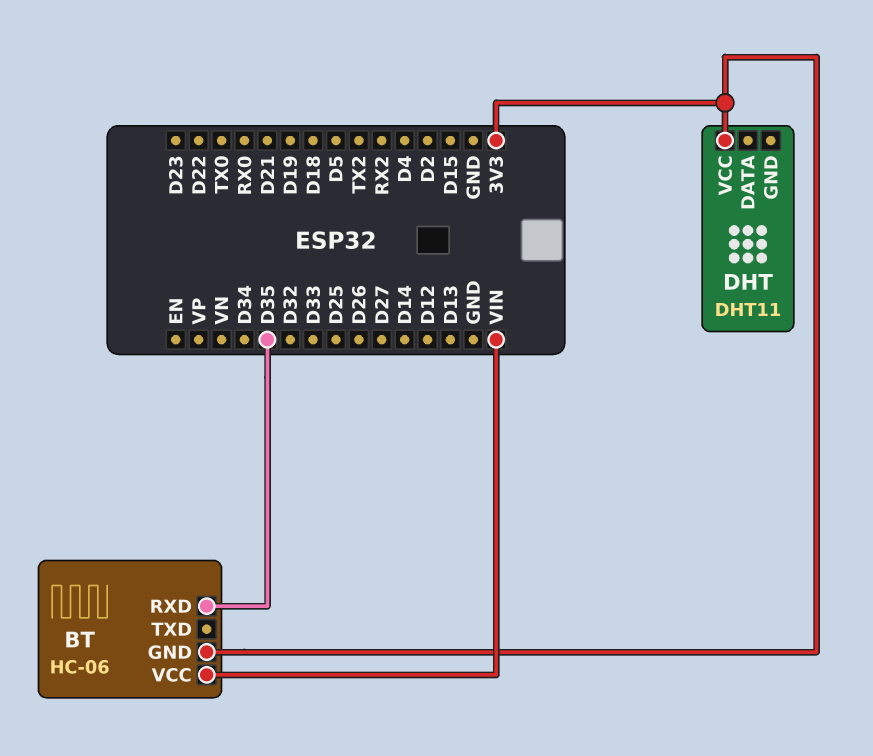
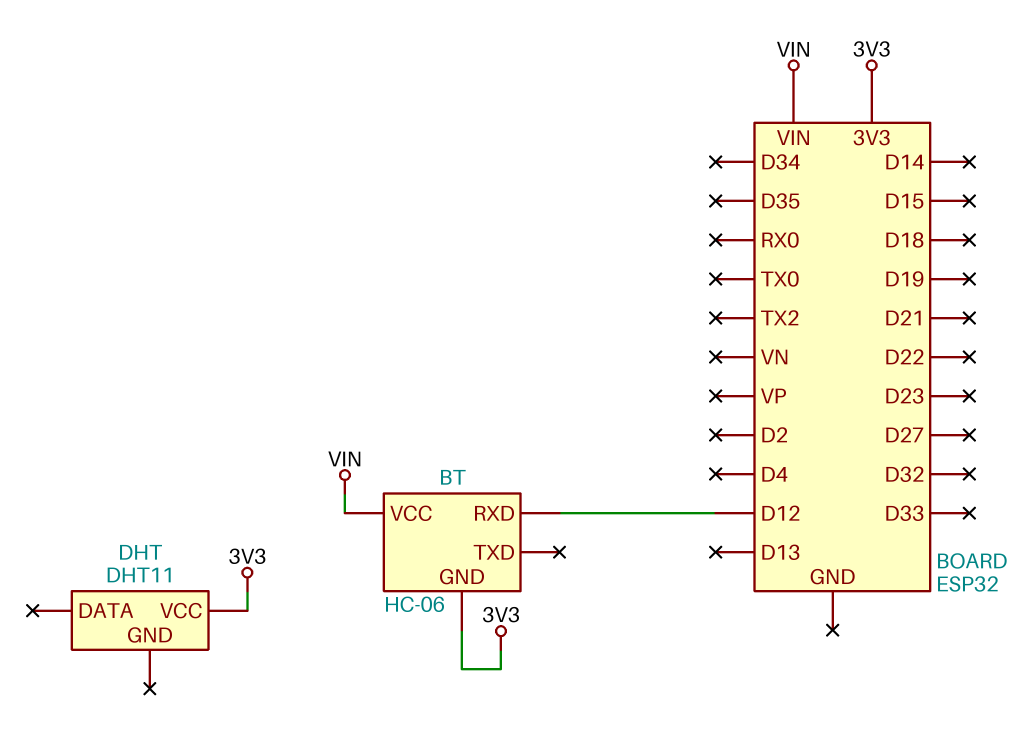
BT pin RXD: D35 -> D12

